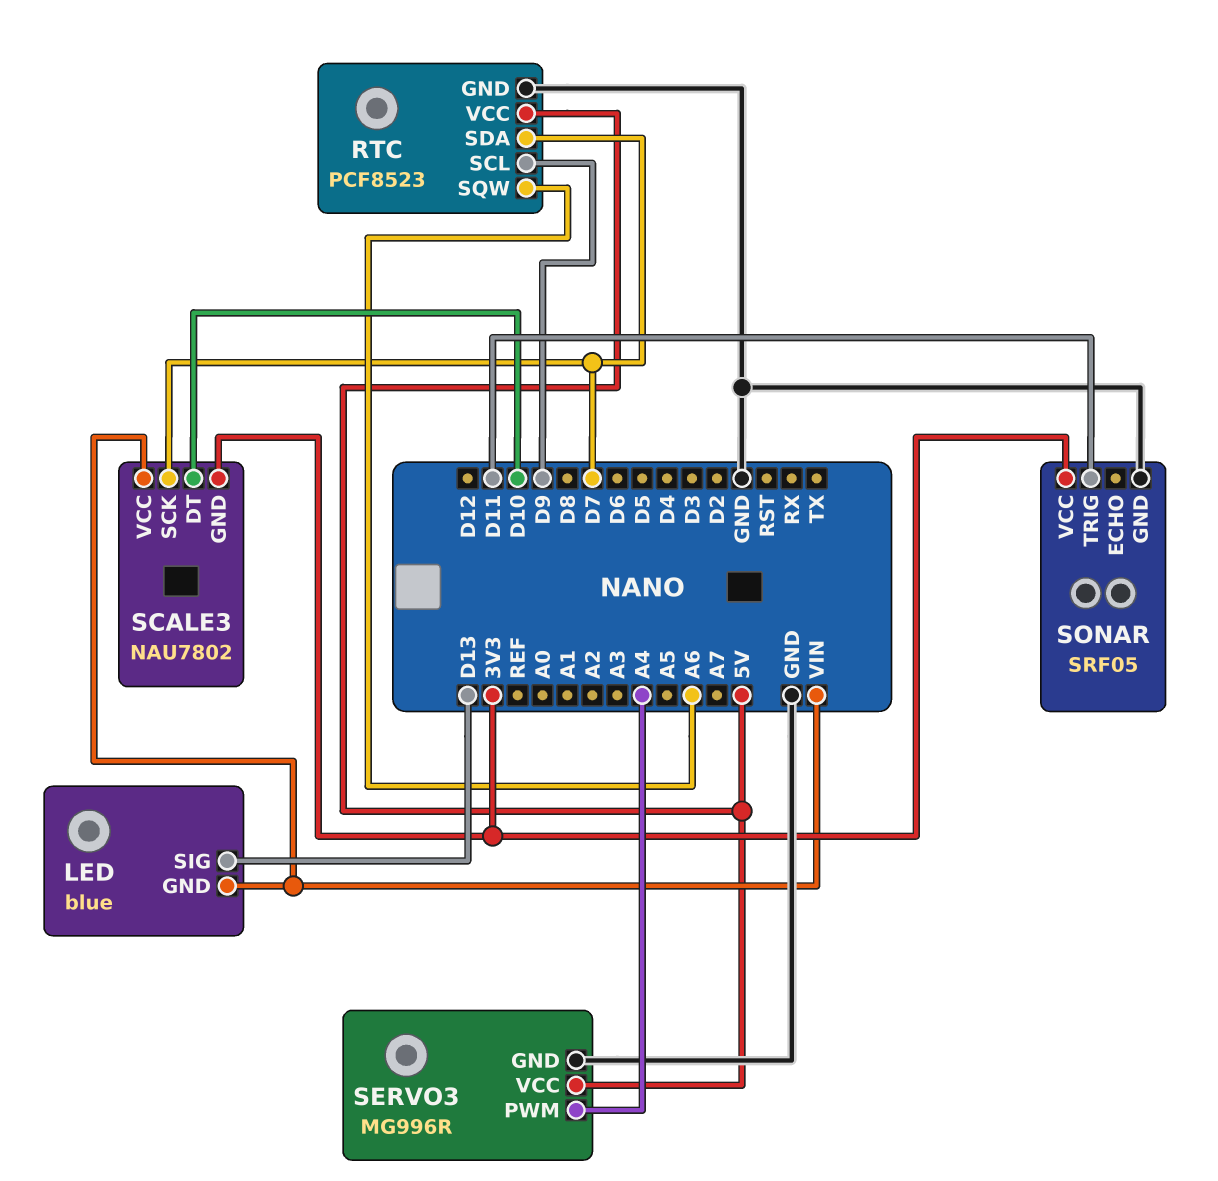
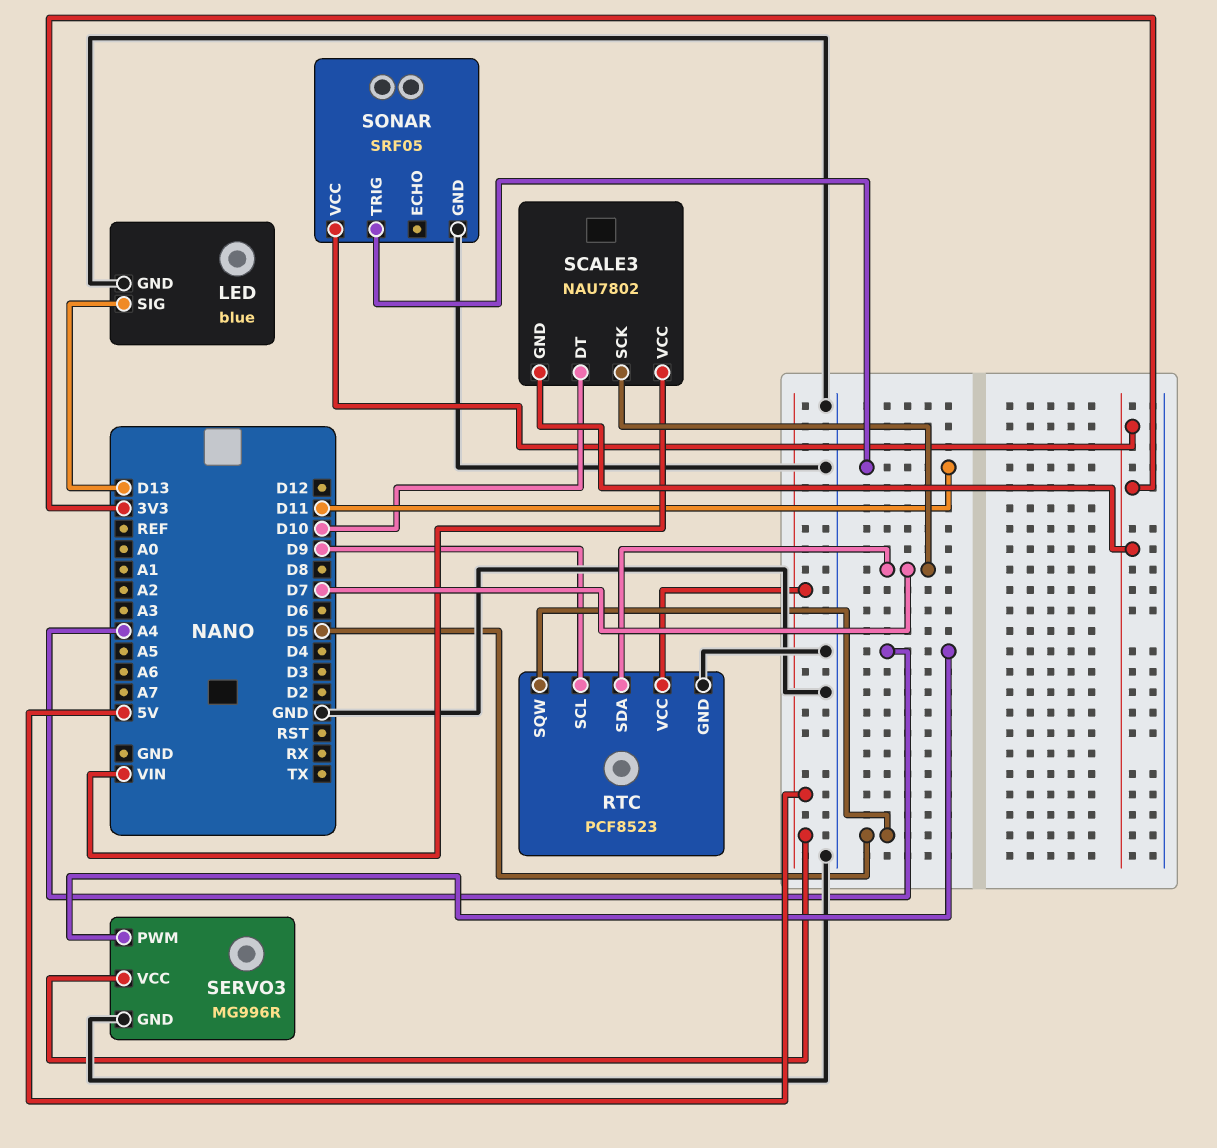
LED pin GND: VIN -> GND
RTC pin SQW: A6 -> D5

